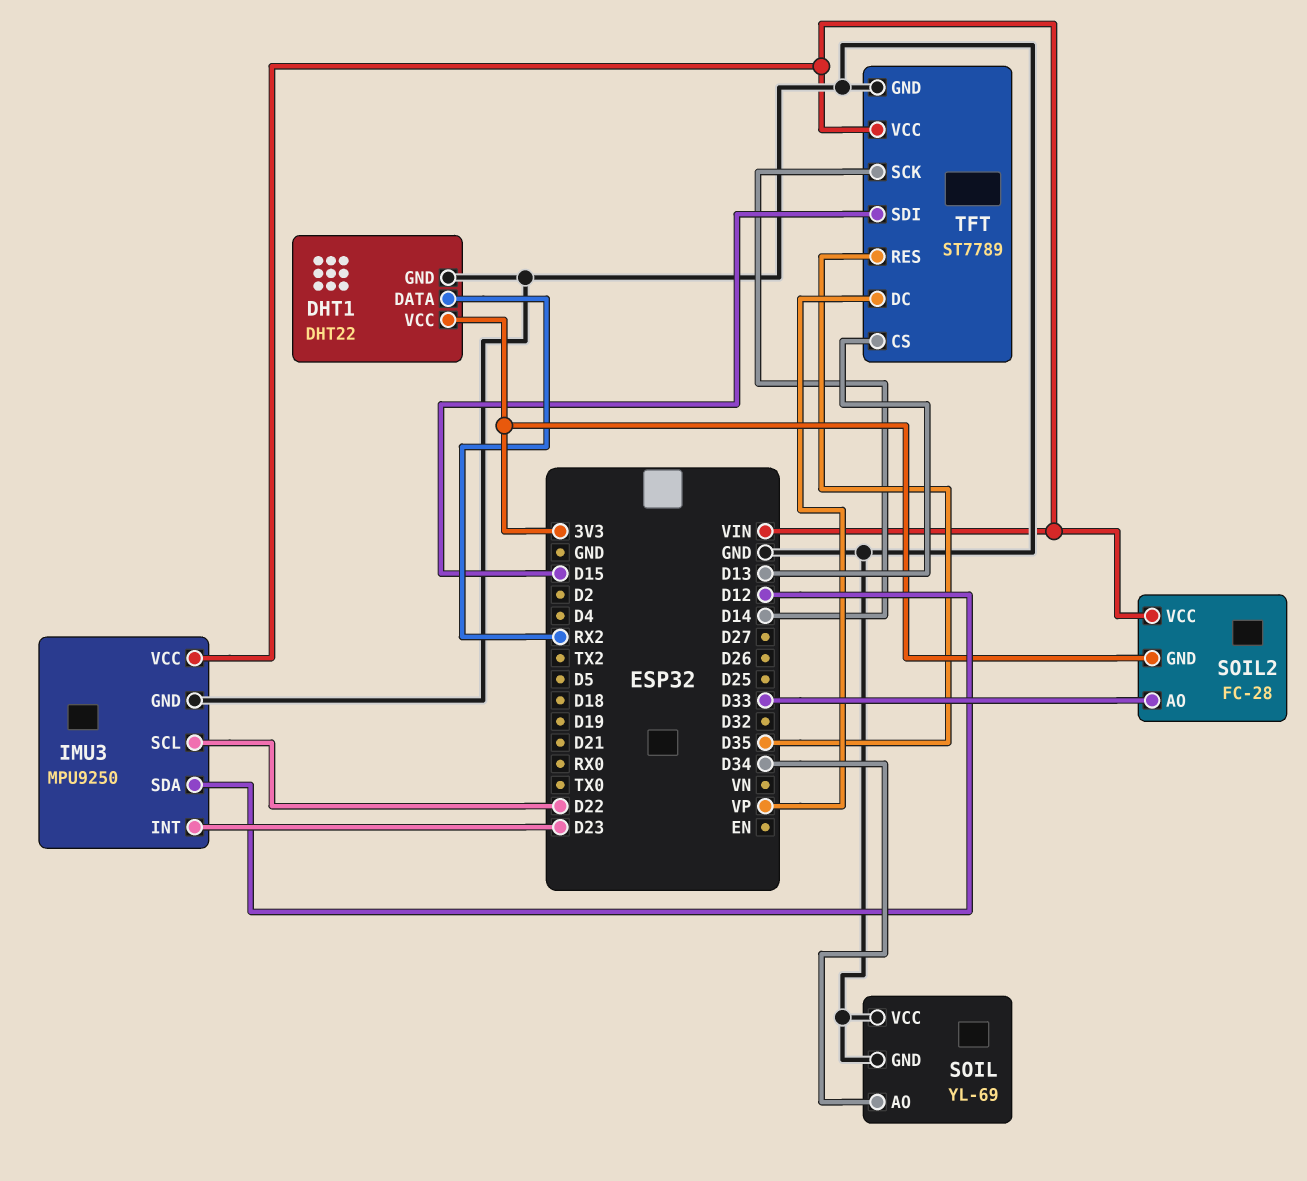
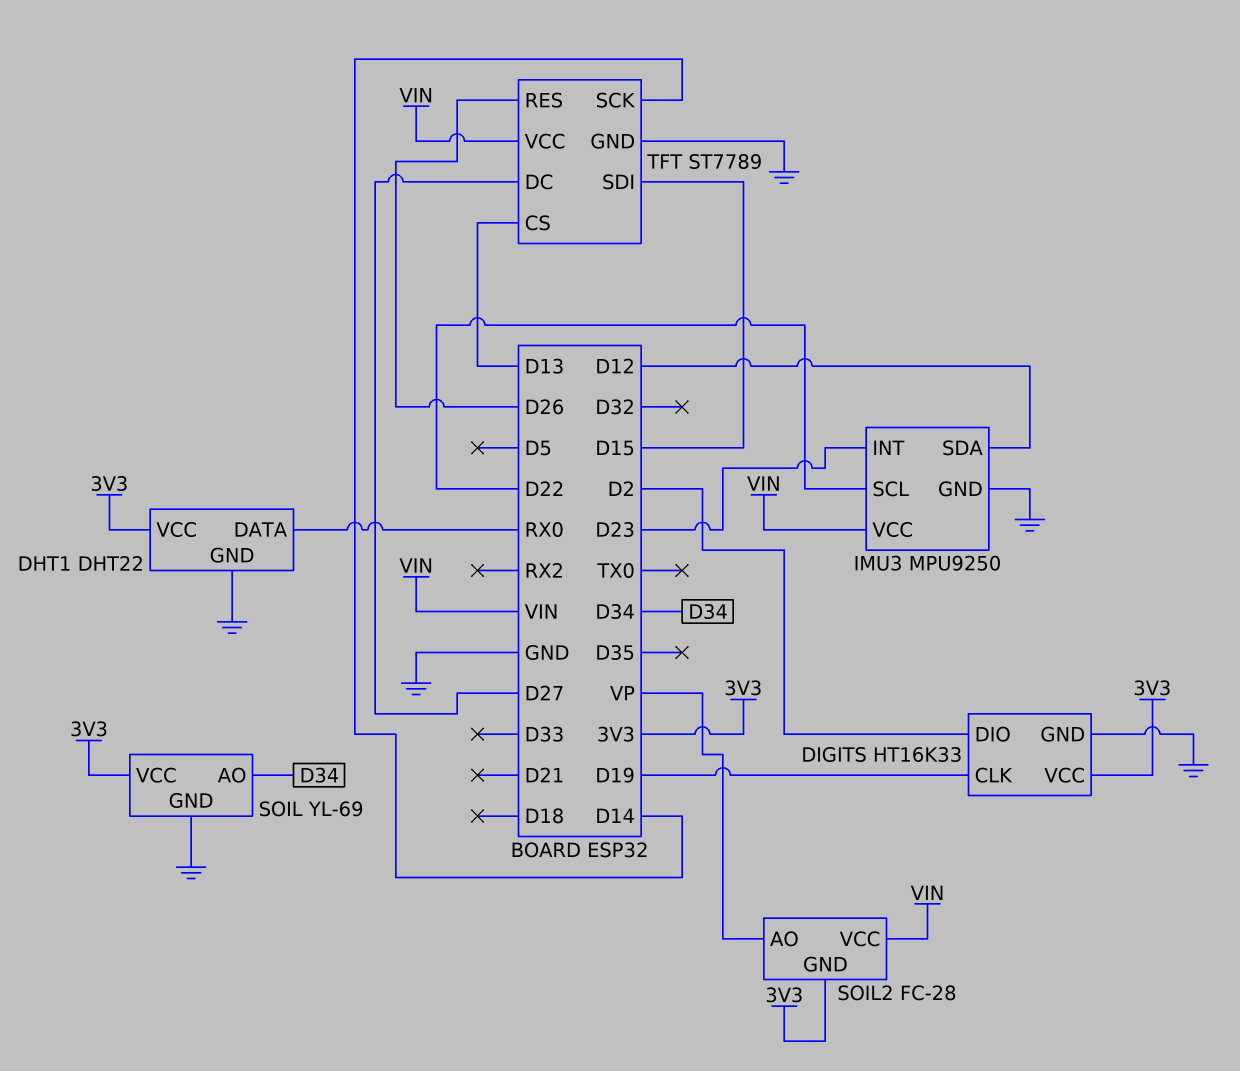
DHT1 pin DATA: RX2 -> RX0
DIGITS: none -> HT16K33
DIGITS pin CLK: none -> D19
DIGITS pin DIO: none -> D2
DIGITS pin GND: none -> GND
DIGITS pin VCC: none -> 3V3
SOIL pin VCC: GND -> 3V3
SOIL2 pin AO: D33 -> VP
TFT pin DC: VP -> D27
TFT pin RES: D35 -> D26

